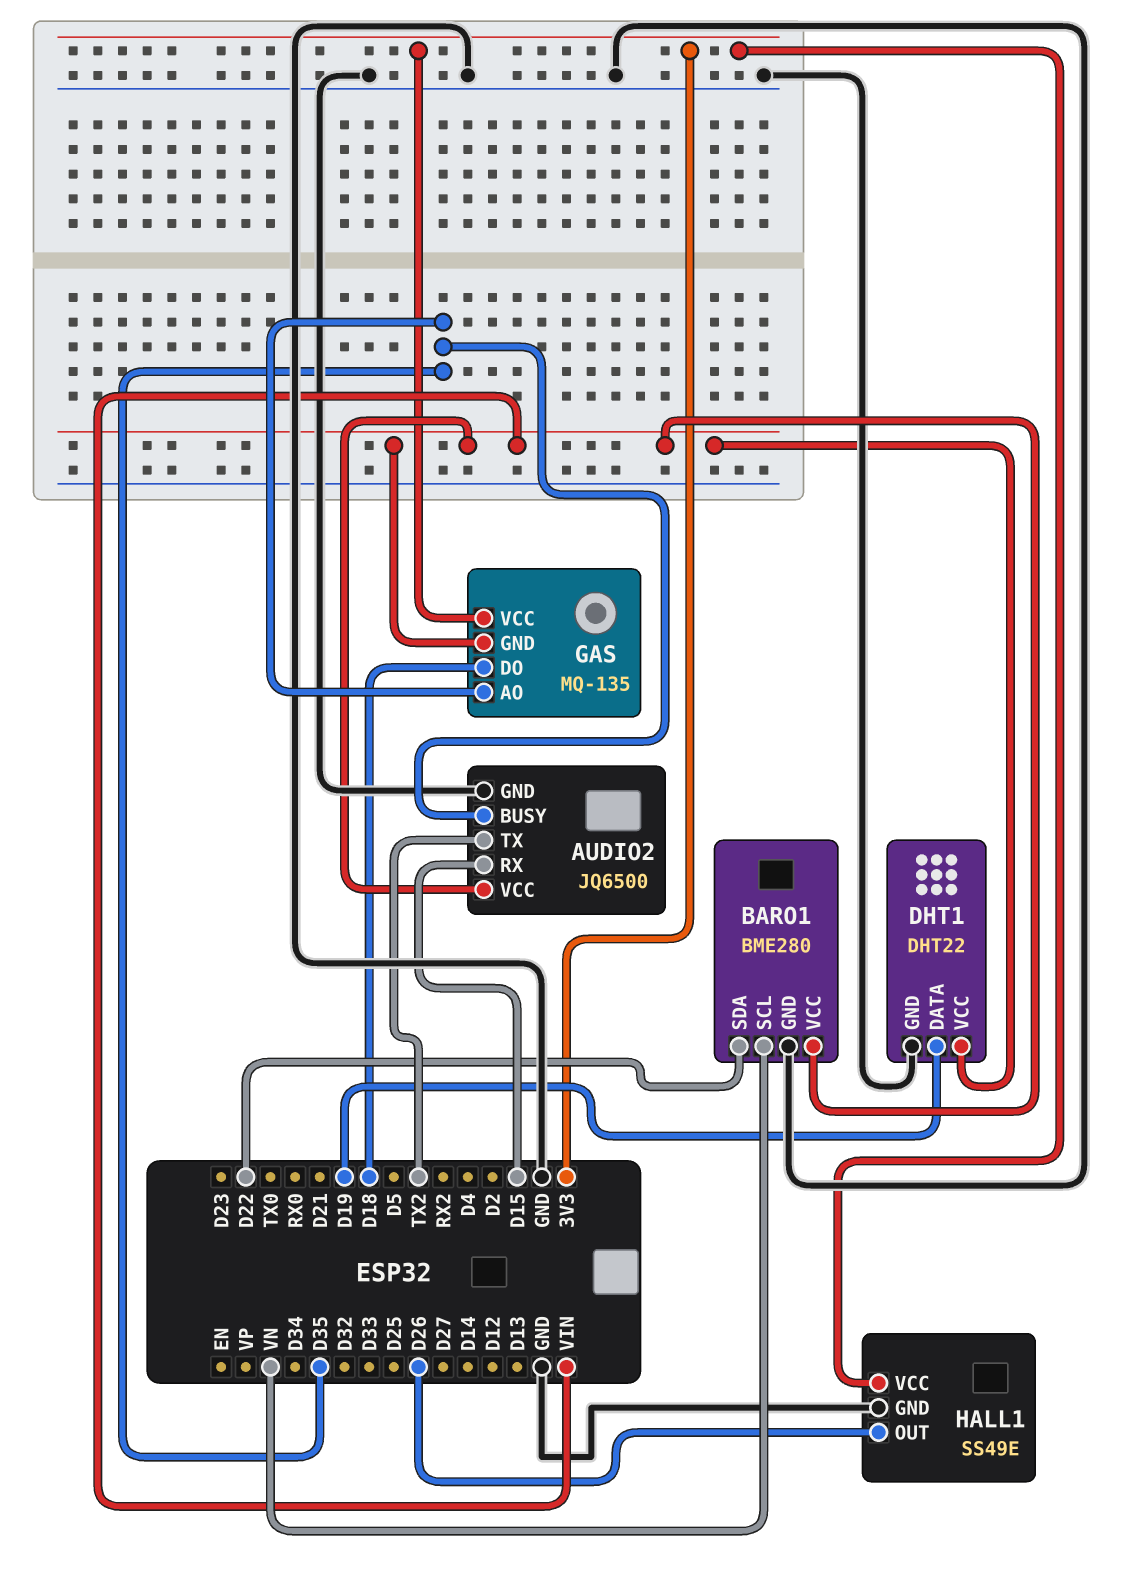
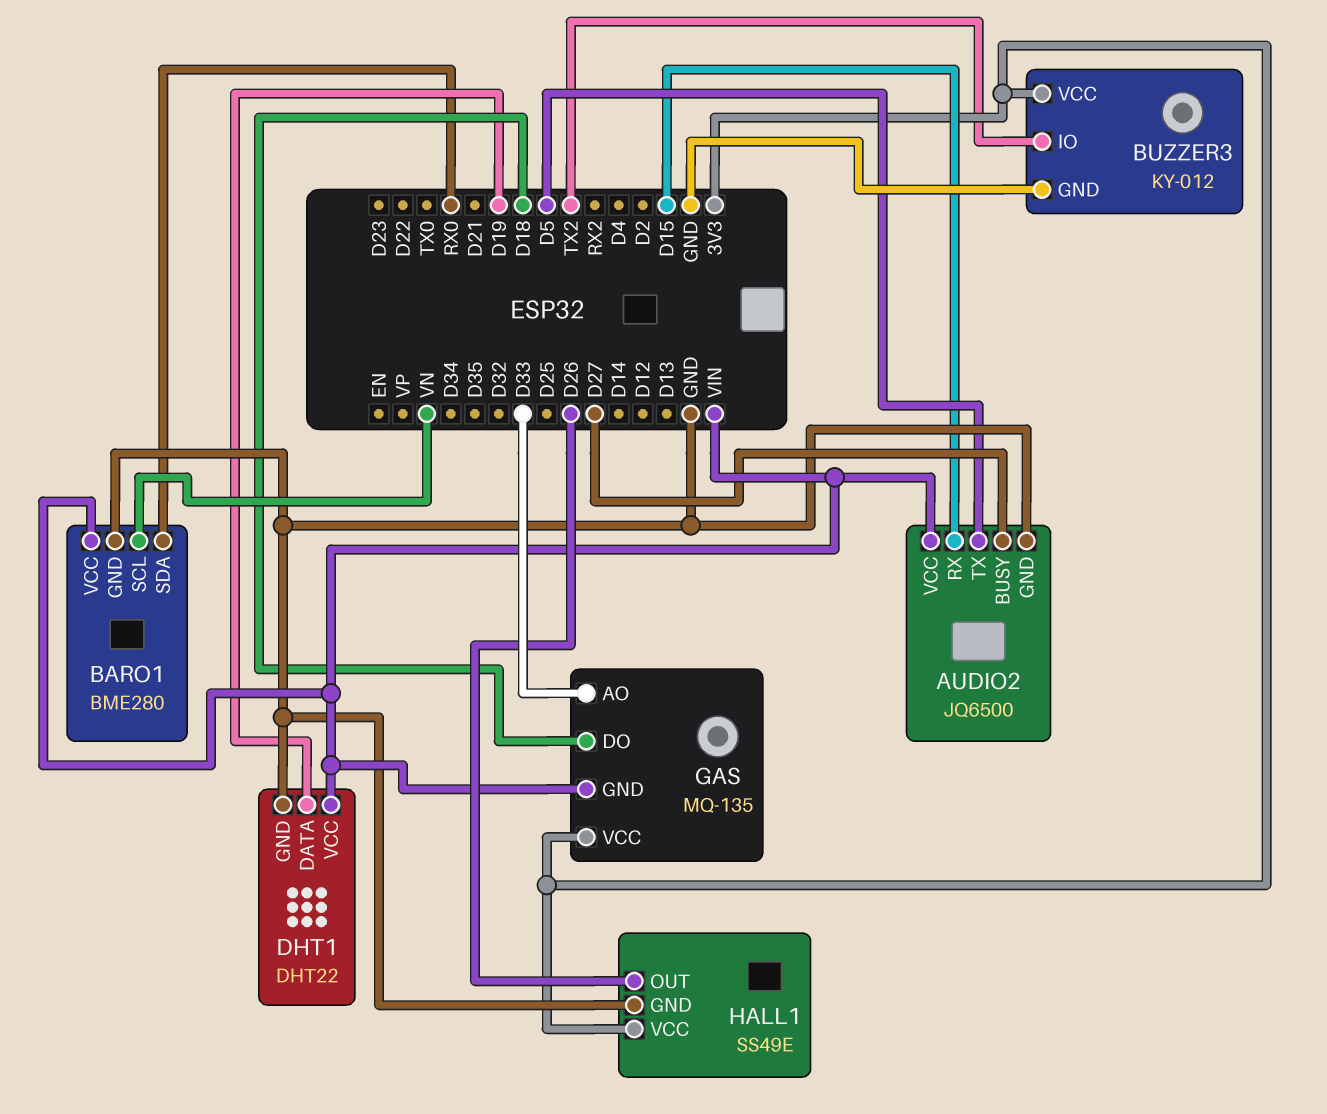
AUDIO2 pin BUSY: D35 -> D27
AUDIO2 pin TX: TX2 -> D5
BARO1 pin SDA: D22 -> RX0
BUZZER3: none -> KY-012
BUZZER3 pin GND: none -> GND
BUZZER3 pin IO: none -> TX2
BUZZER3 pin VCC: none -> 3V3
GAS pin AO: D35 -> D33

